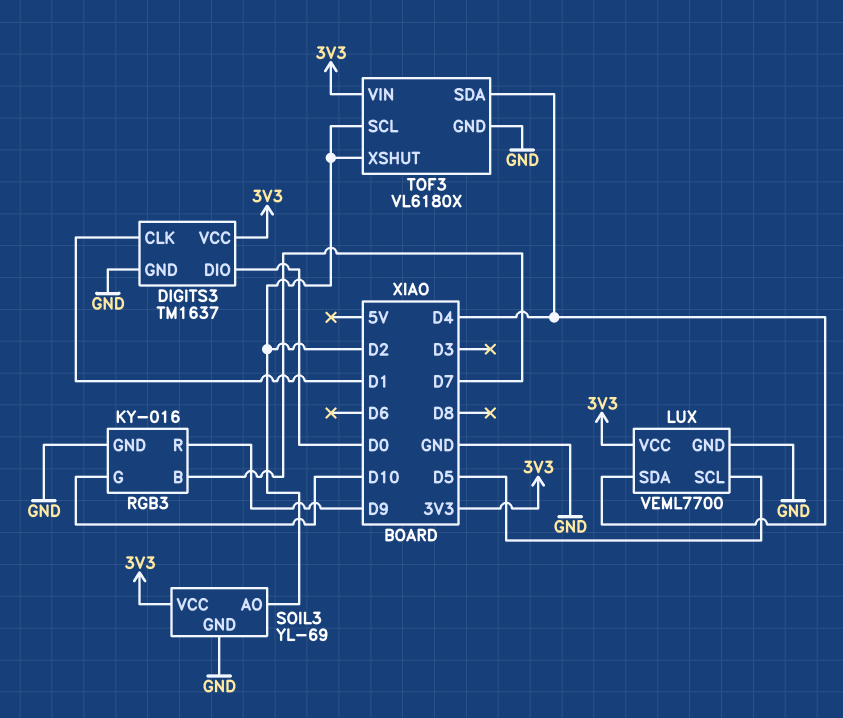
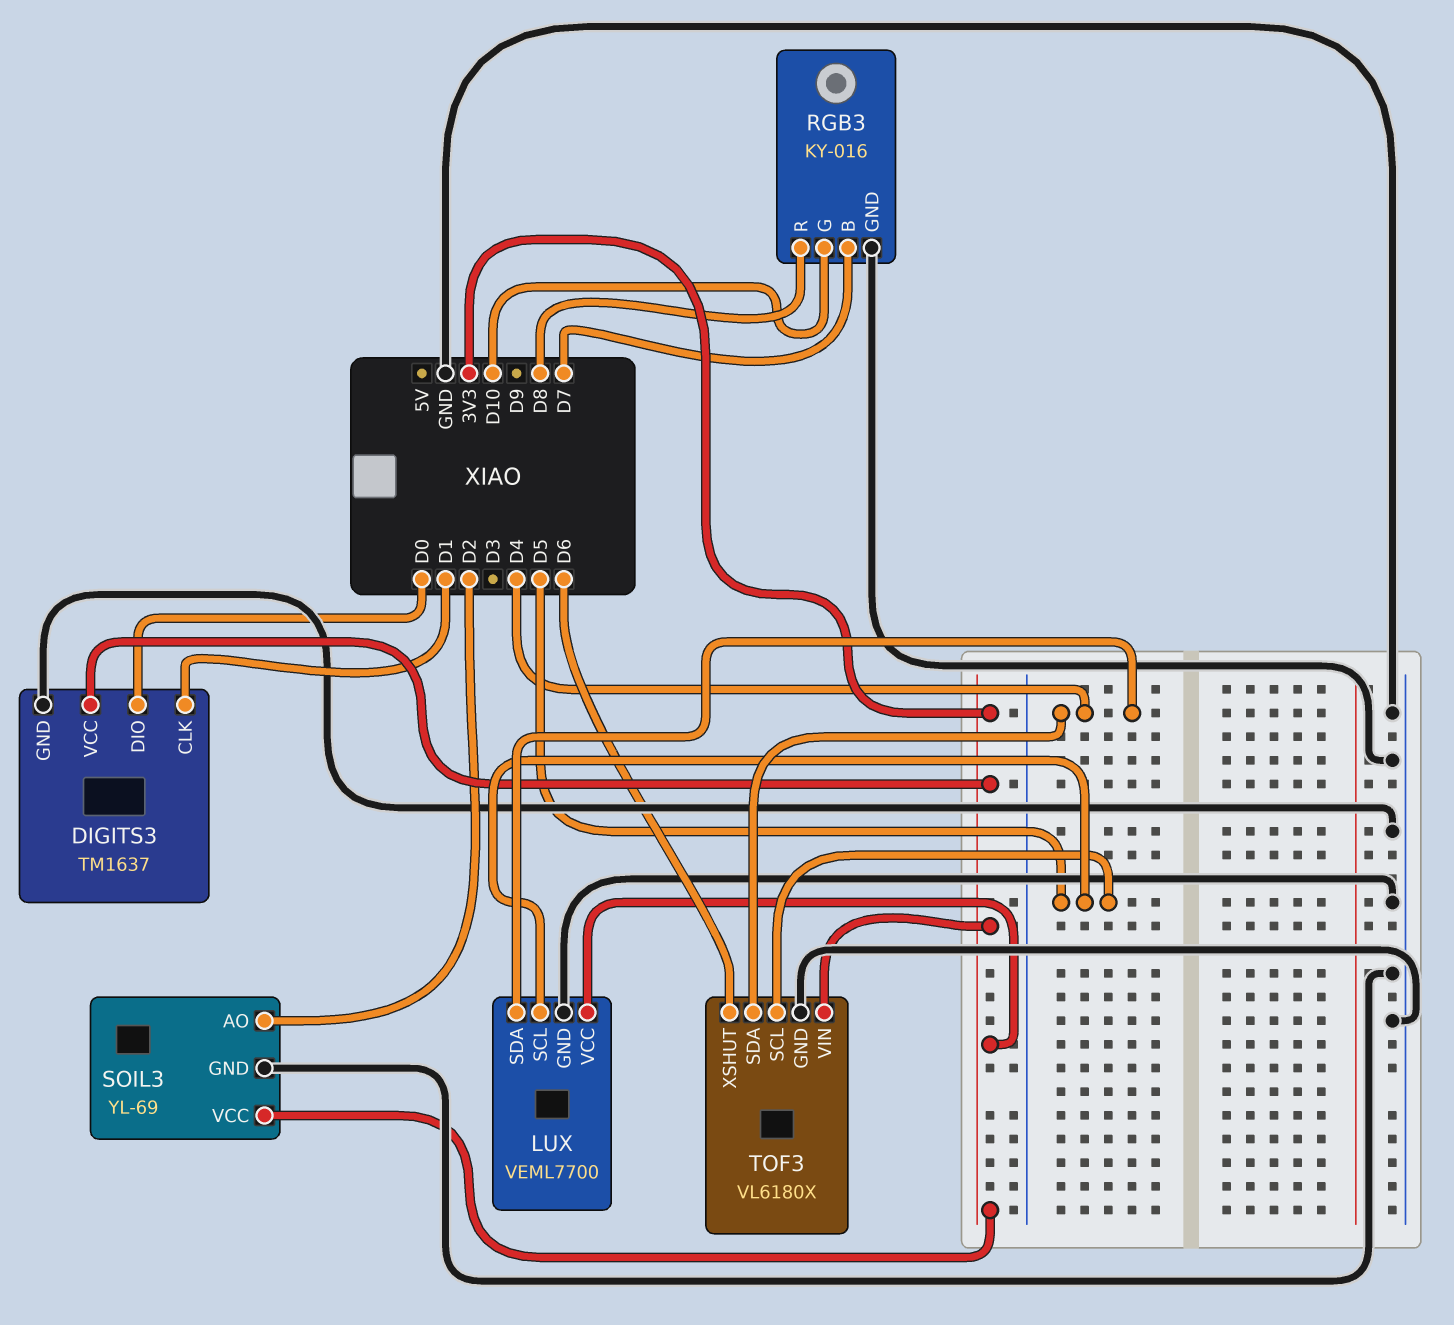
RGB3 pin R: D9 -> D8
TOF3 pin SCL: D2 -> D5
TOF3 pin XSHUT: D2 -> D6

